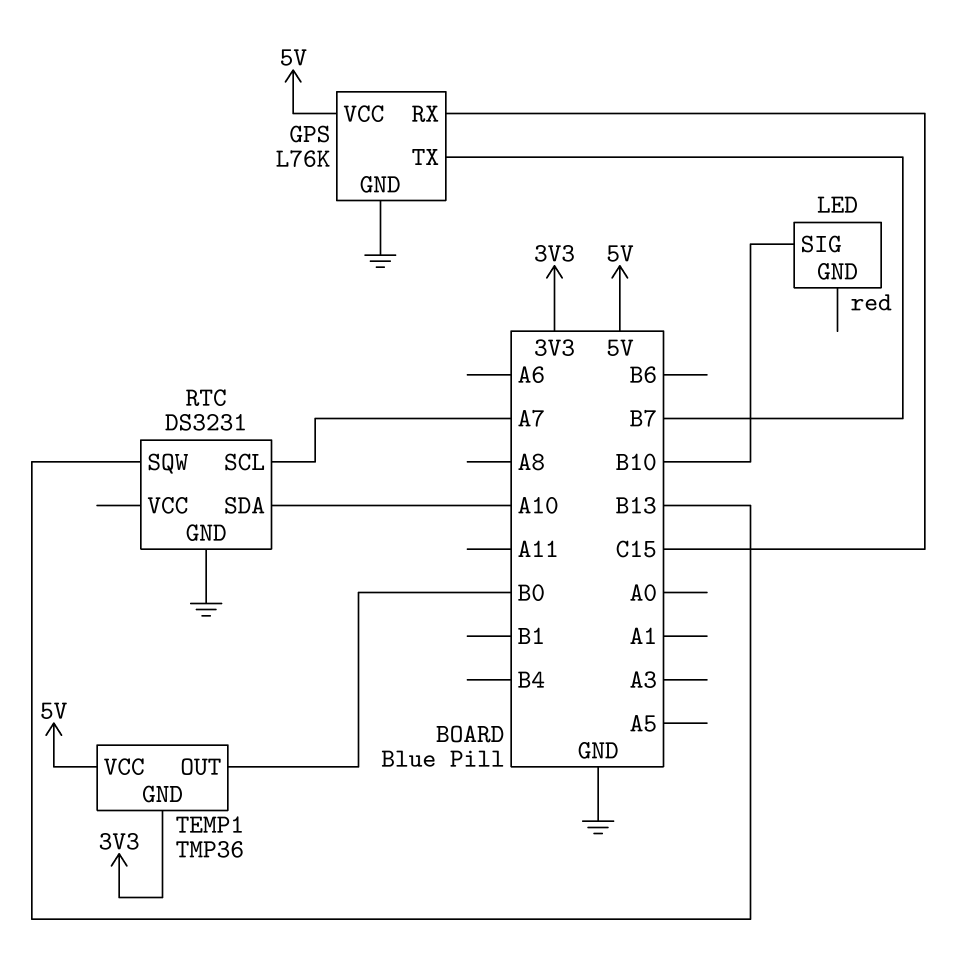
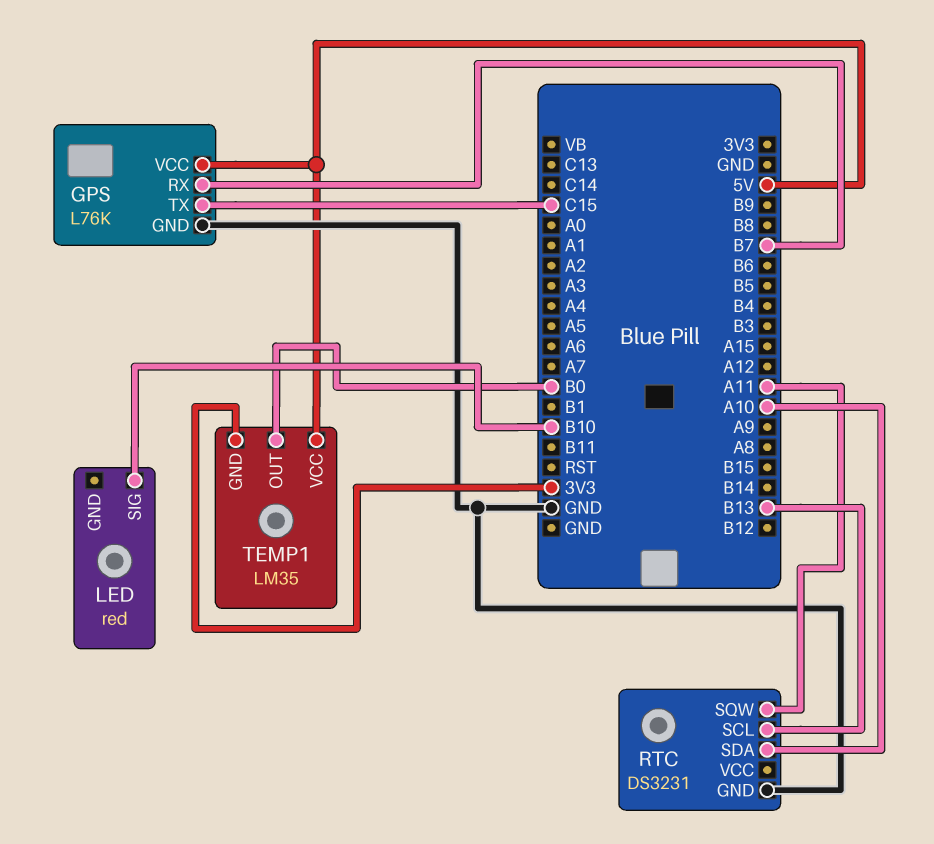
GPS pin RX: C15 -> B7
GPS pin TX: B7 -> C15
RTC pin SCL: A7 -> B13
RTC pin SQW: B13 -> A11
TEMP1: TMP36 -> LM35

